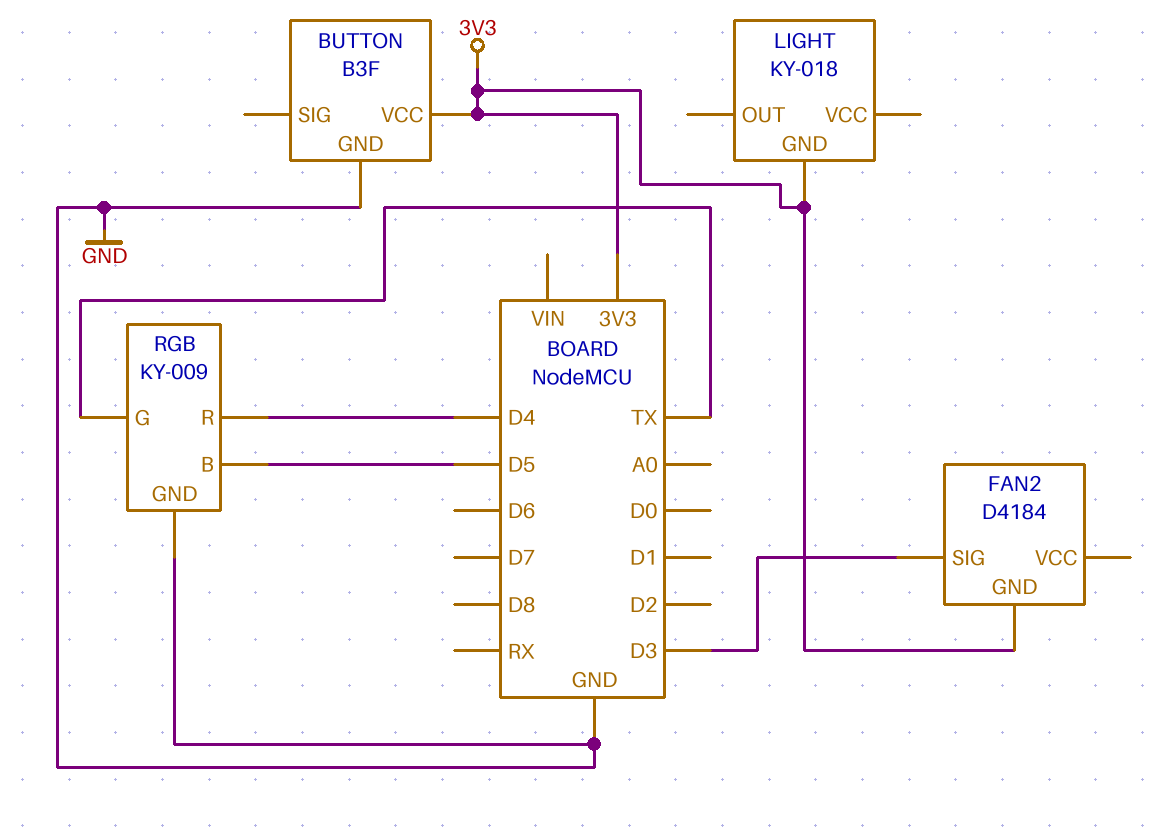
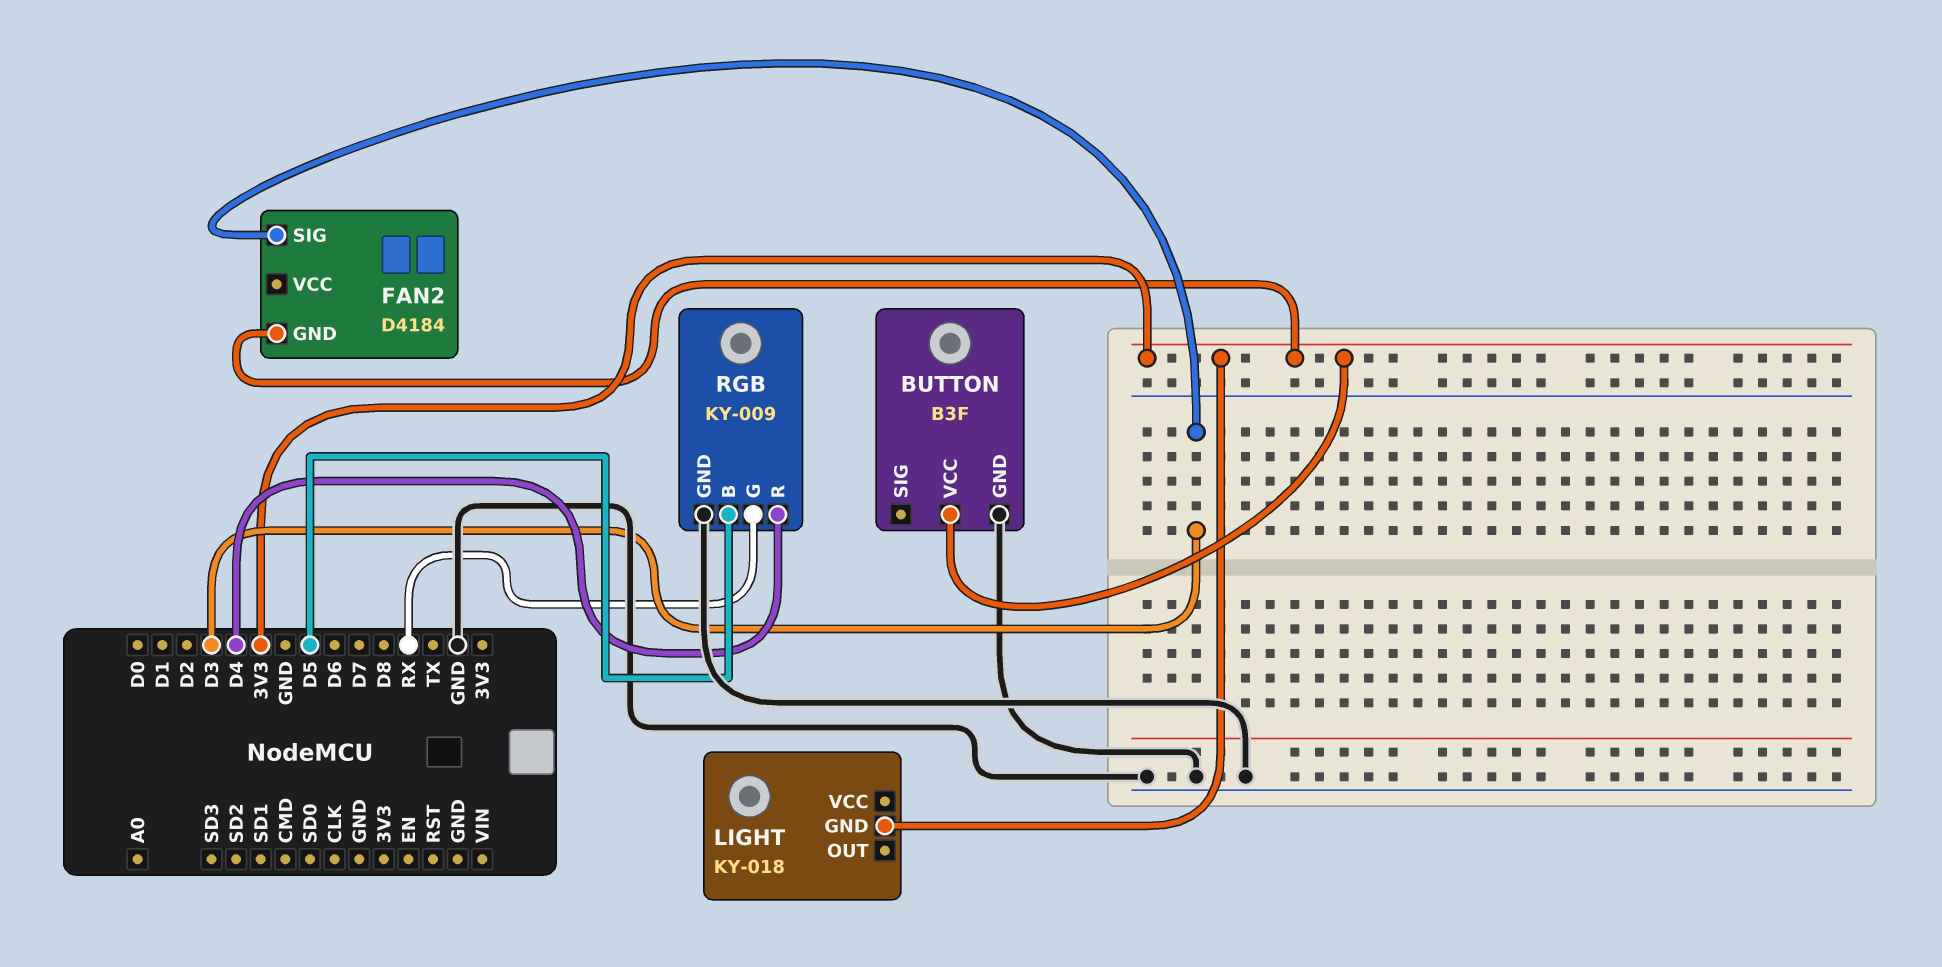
RGB pin G: TX -> RX

